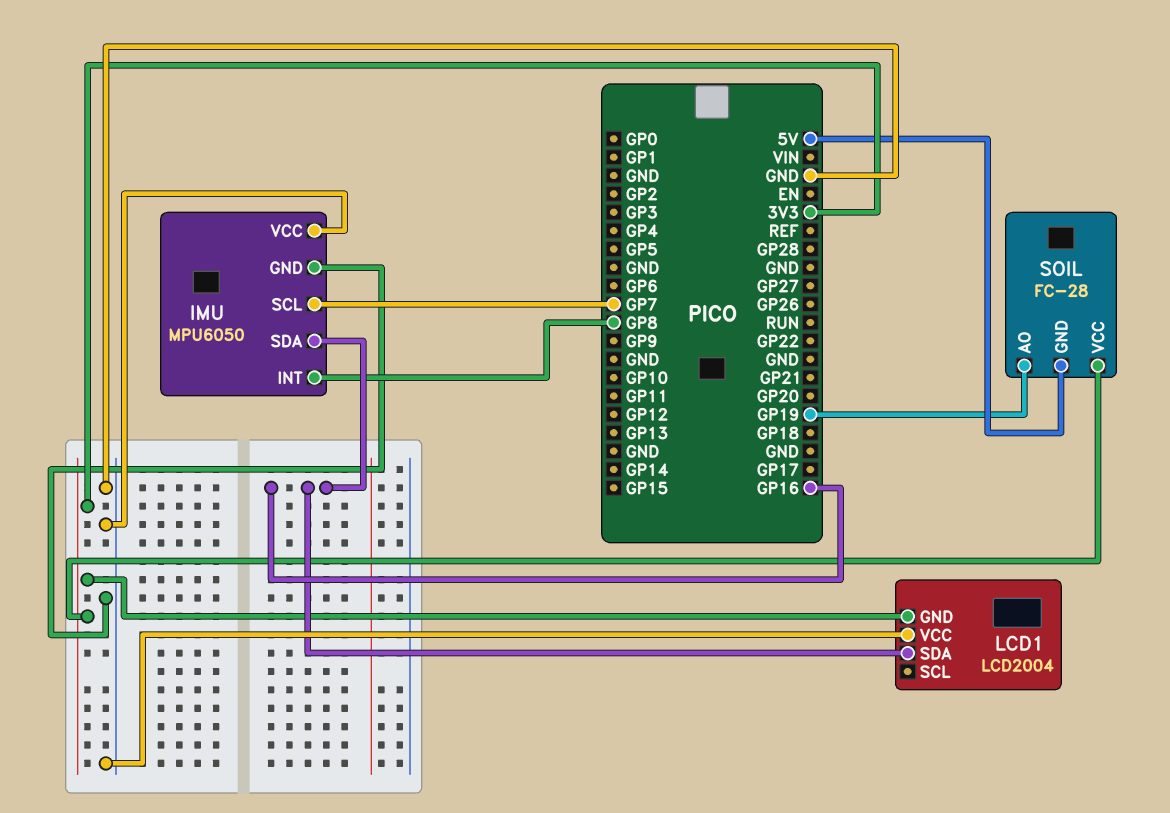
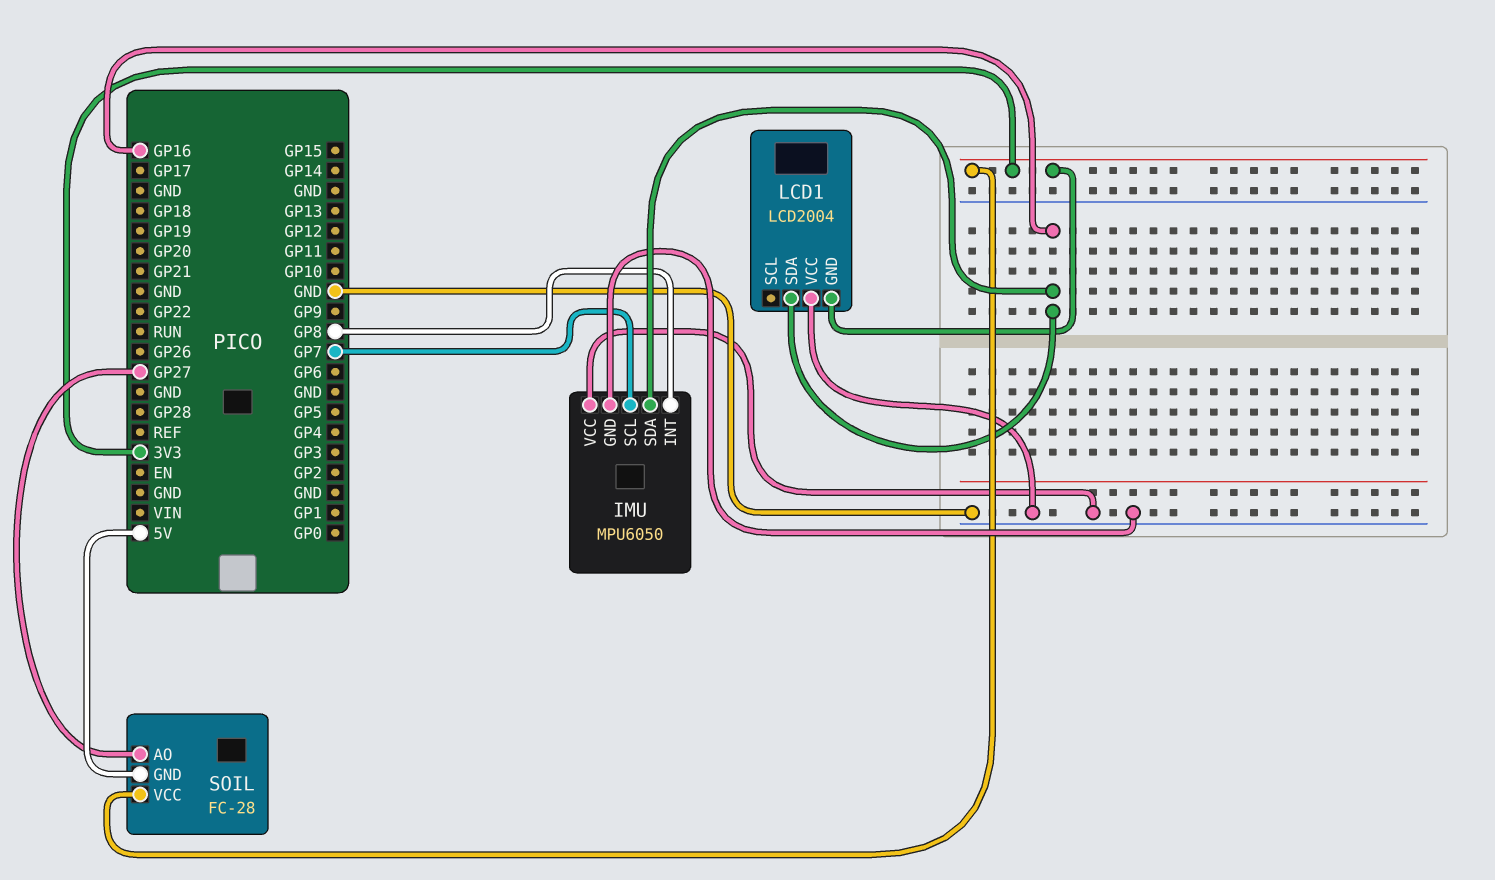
SOIL pin AO: GP19 -> GP27

